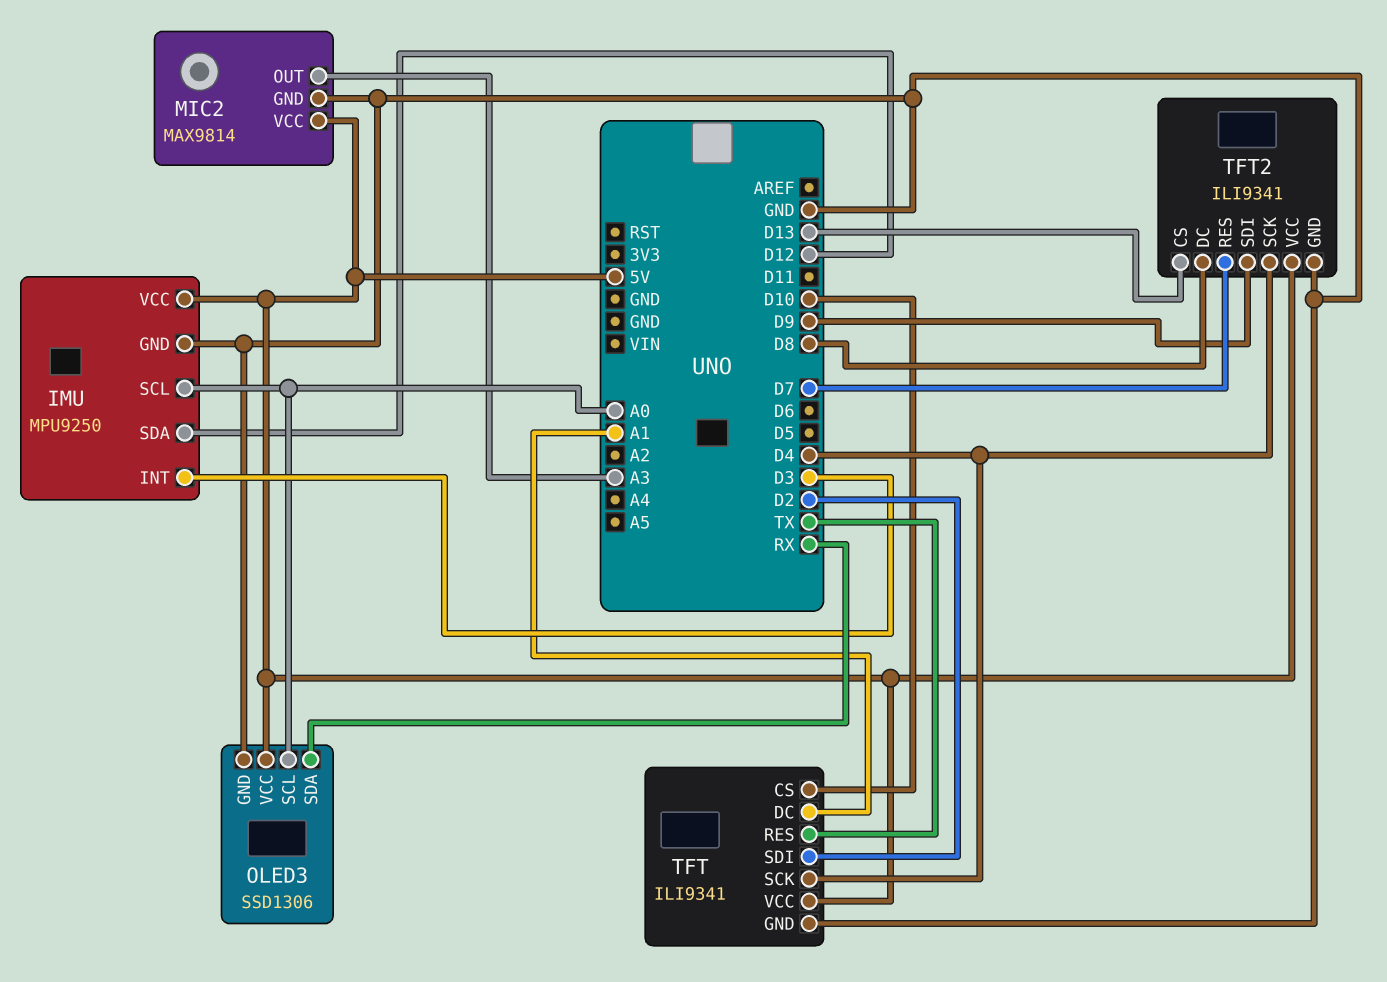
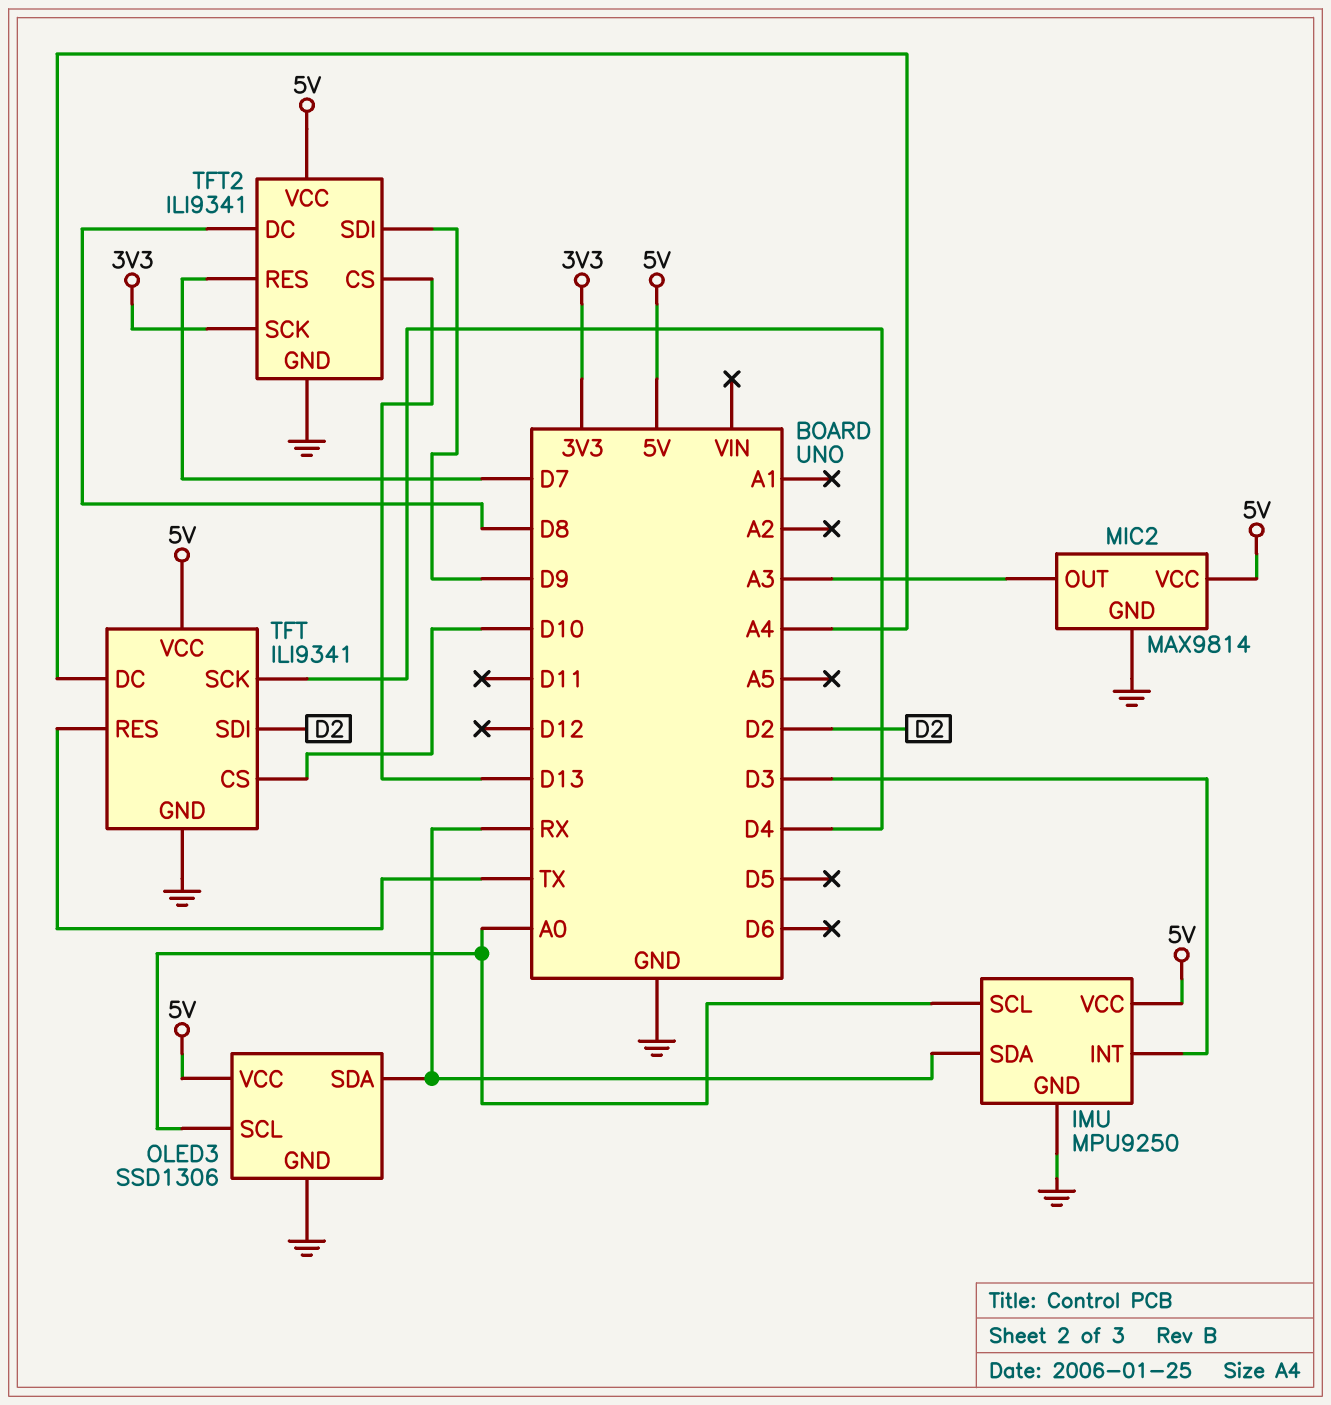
IMU pin SDA: D12 -> RX
TFT pin DC: A1 -> A4
TFT2 pin SCK: D4 -> 3V3

